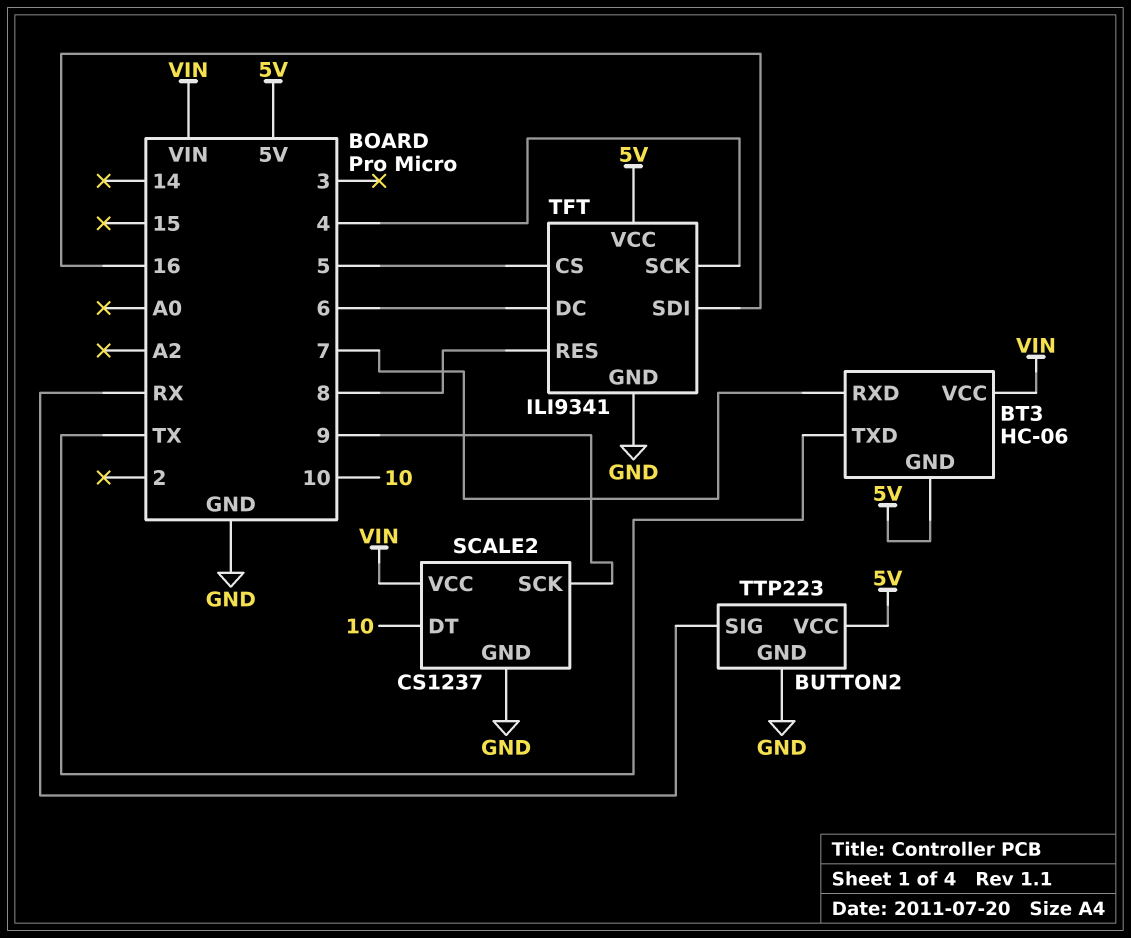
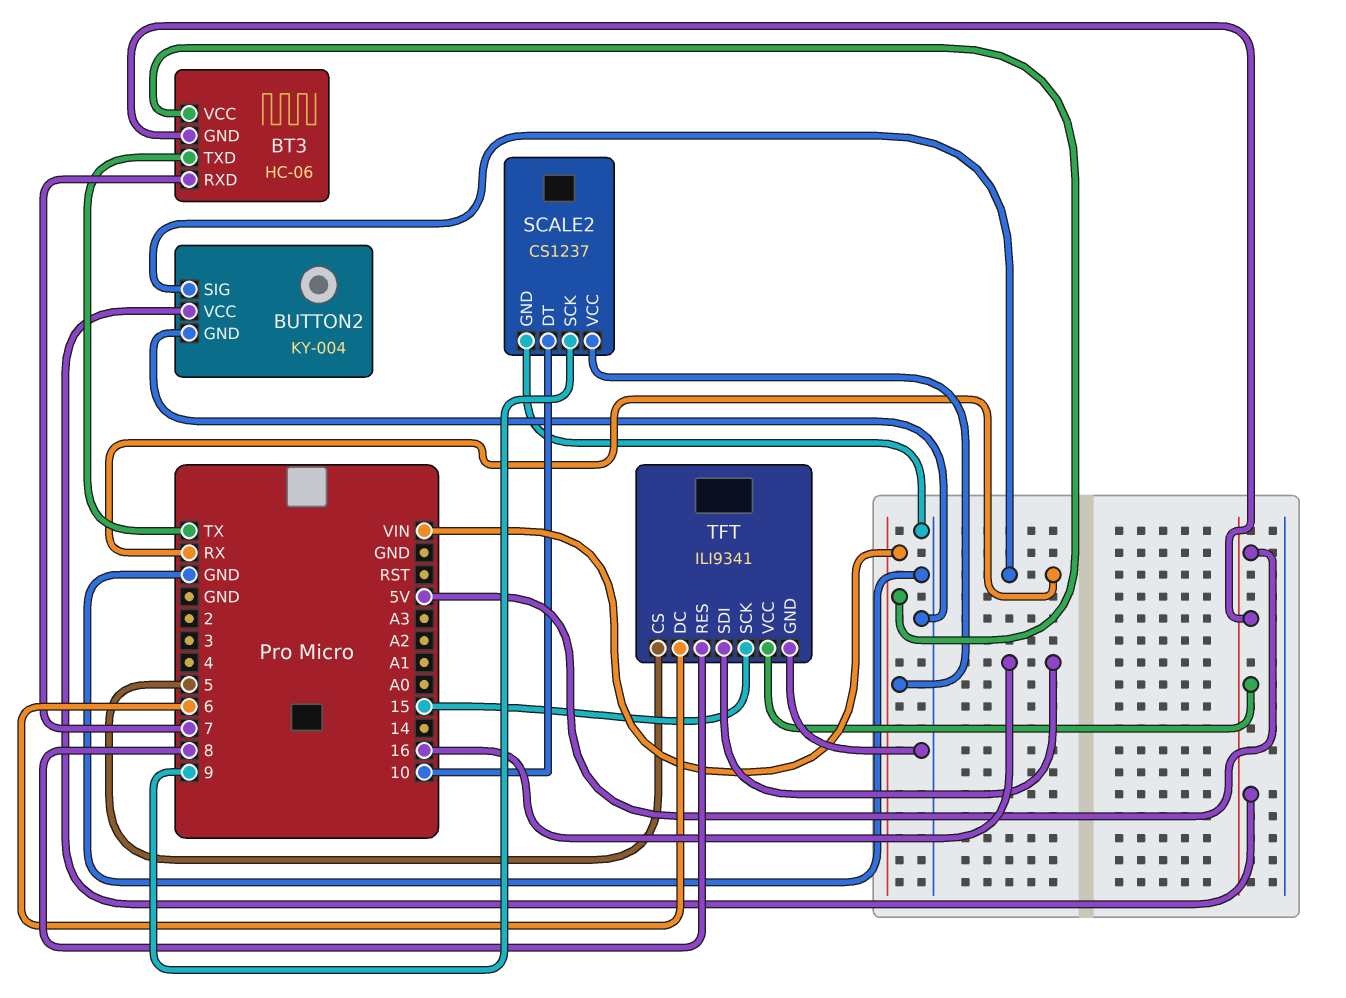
BUTTON2: TTP223 -> KY-004
TFT pin SCK: 4 -> 15

